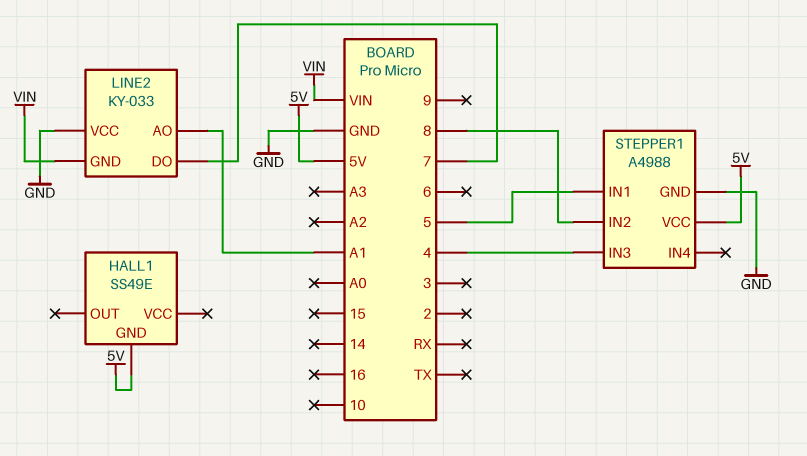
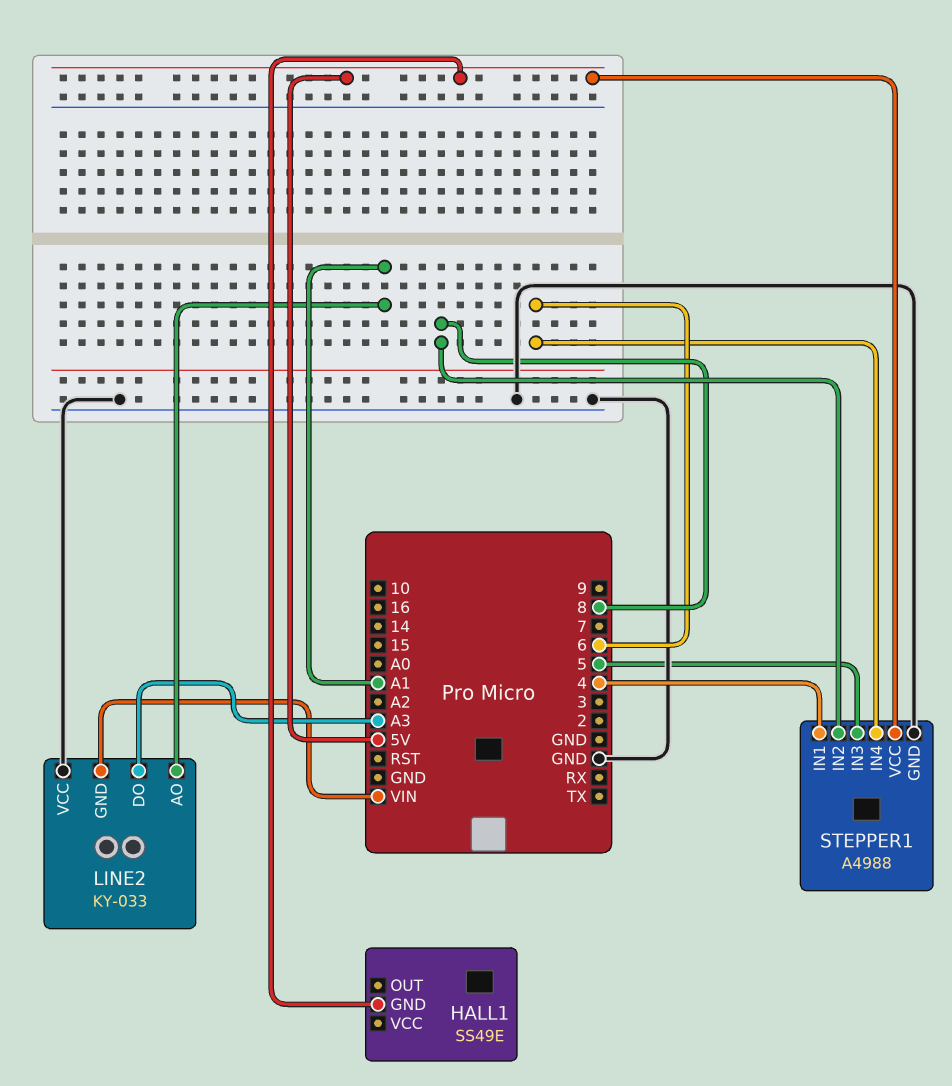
LINE2 pin DO: 7 -> A3
STEPPER1 pin IN1: 5 -> 4
STEPPER1 pin IN3: 4 -> 5
STEPPER1 pin IN4: none -> 6

